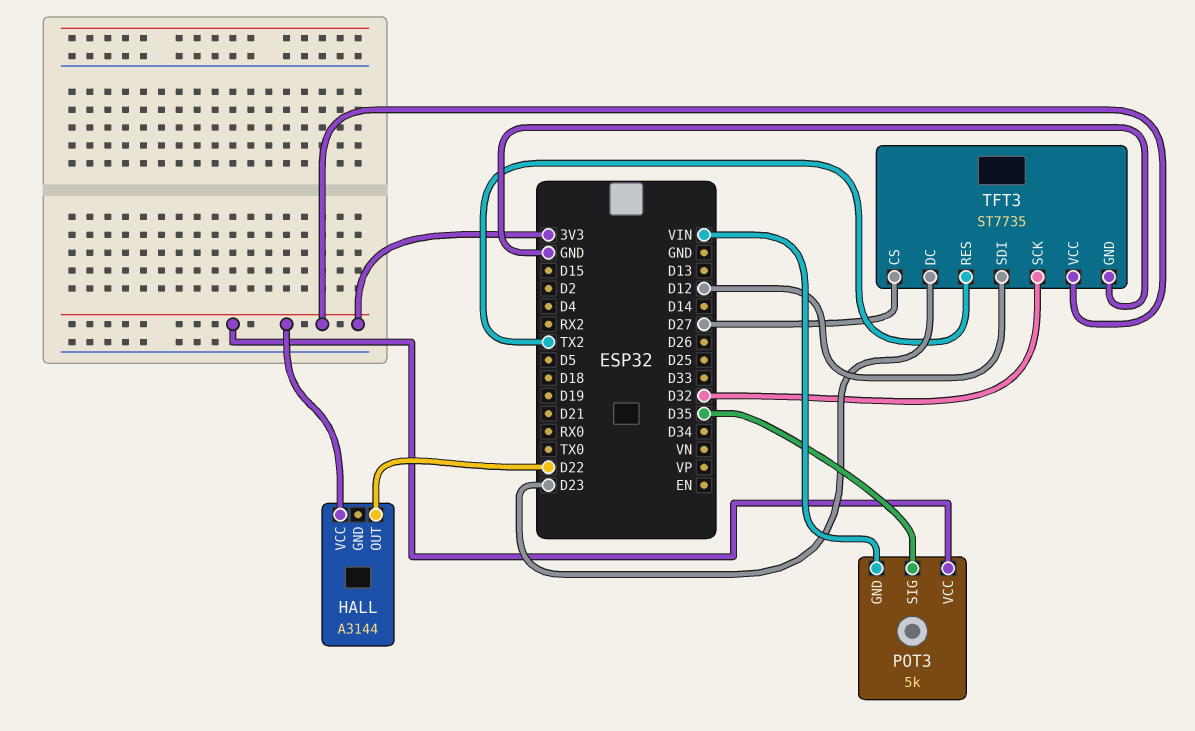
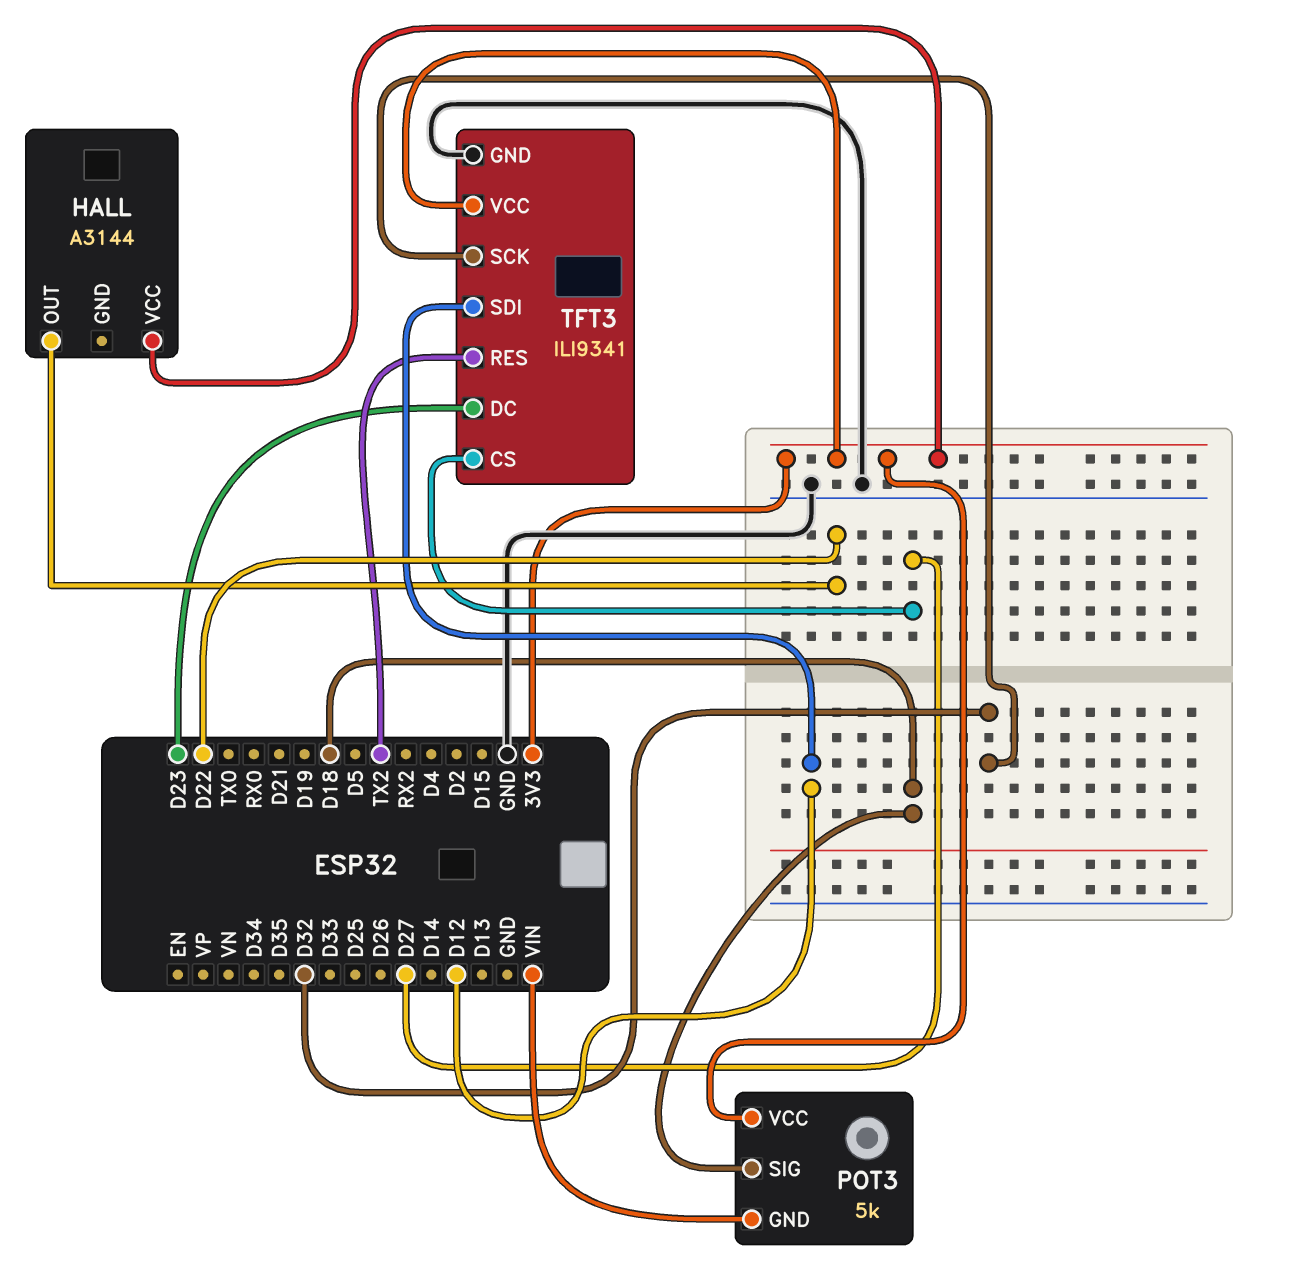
POT3 pin SIG: D35 -> D18
TFT3: ST7735 -> ILI9341

